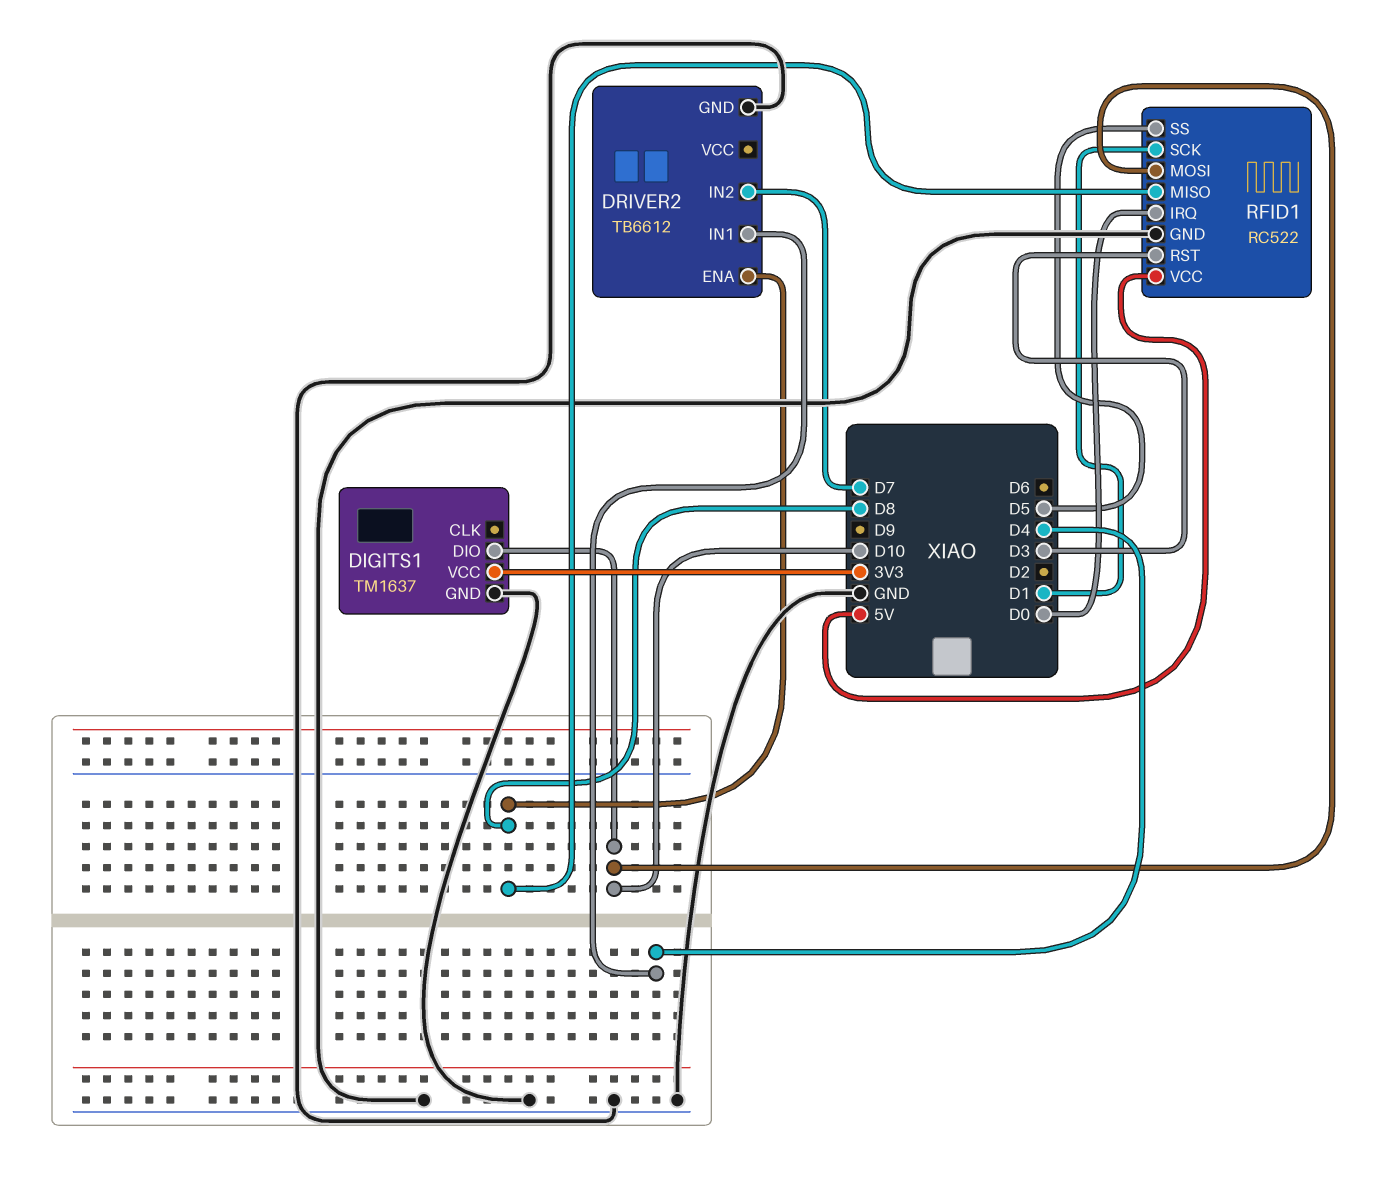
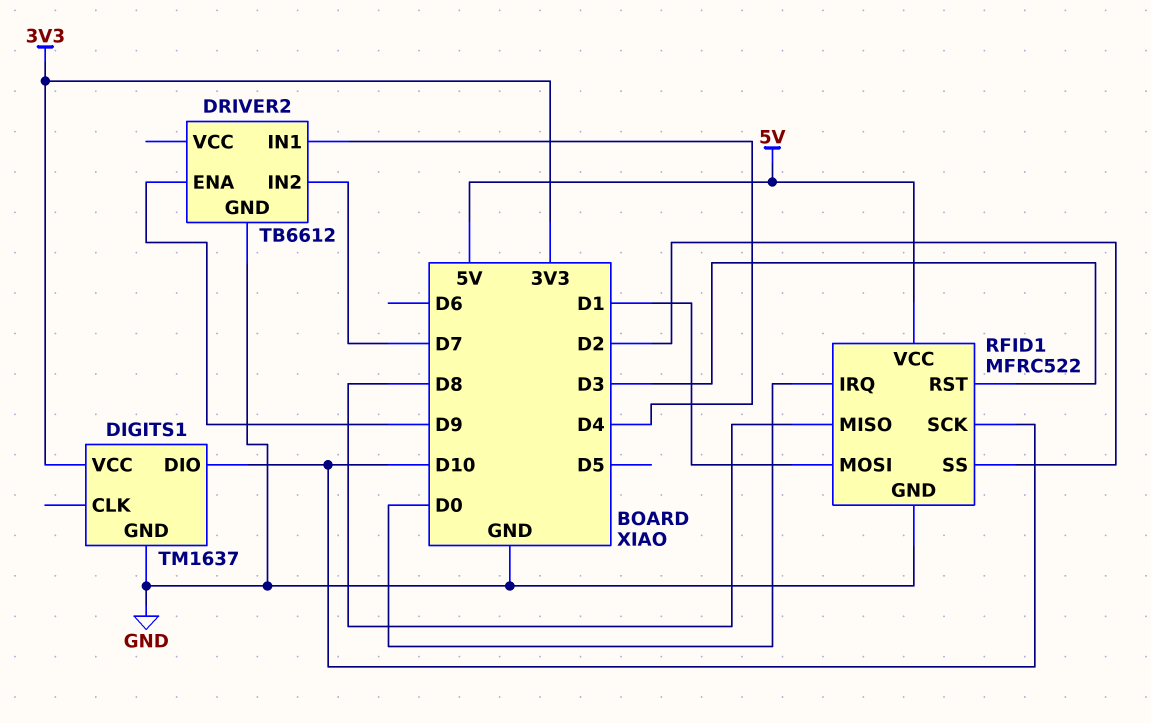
DRIVER2 pin ENA: D8 -> D9
RFID1: RC522 -> MFRC522
RFID1 pin MOSI: D10 -> D1
RFID1 pin SCK: D1 -> D10
RFID1 pin SS: D5 -> D2

